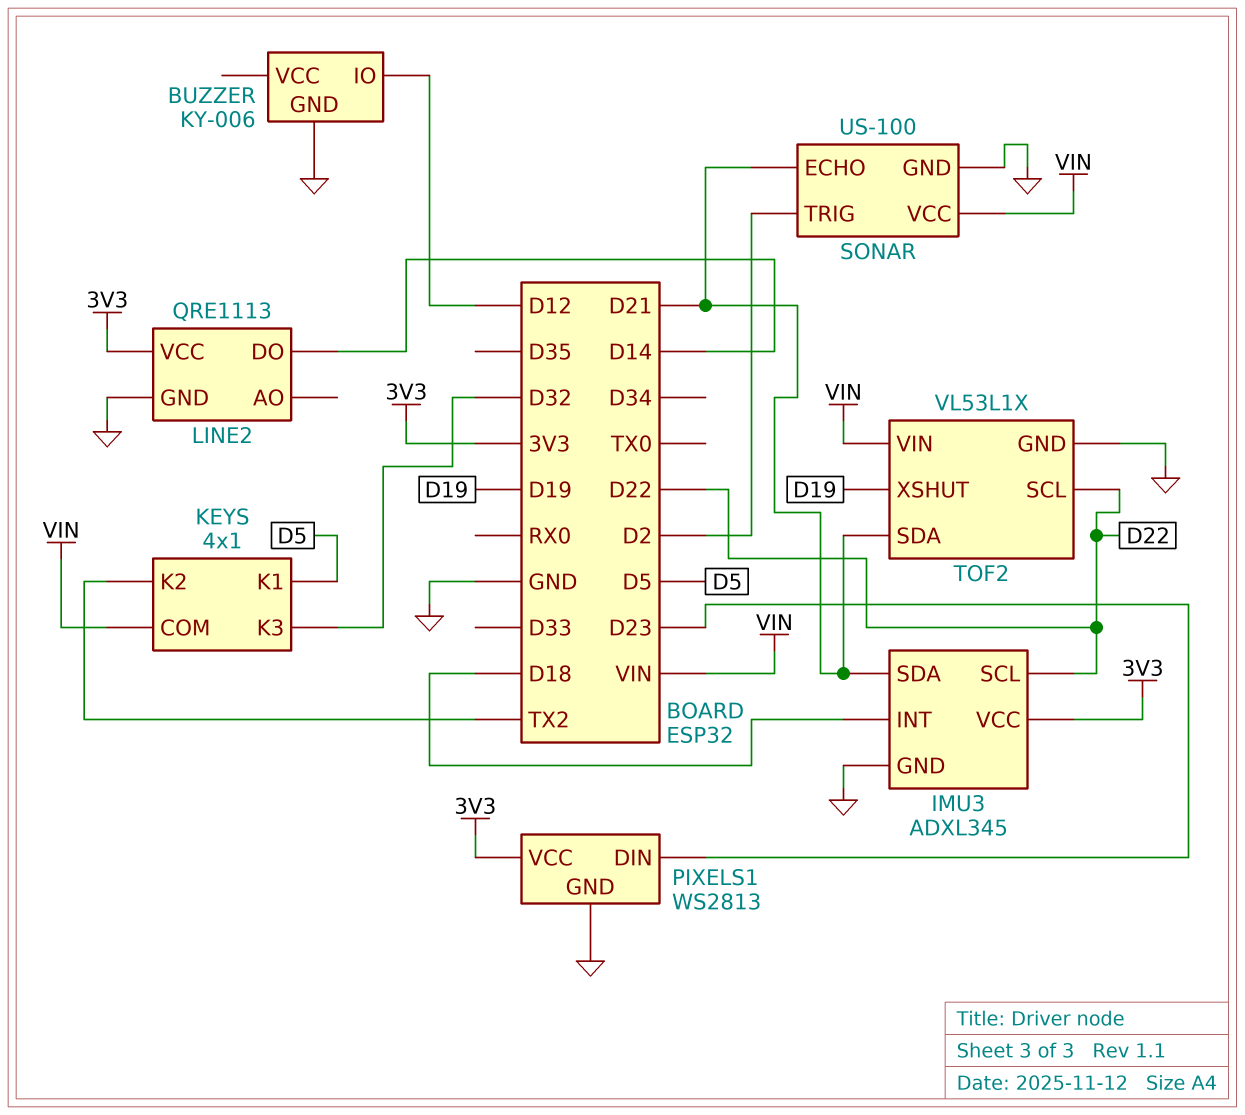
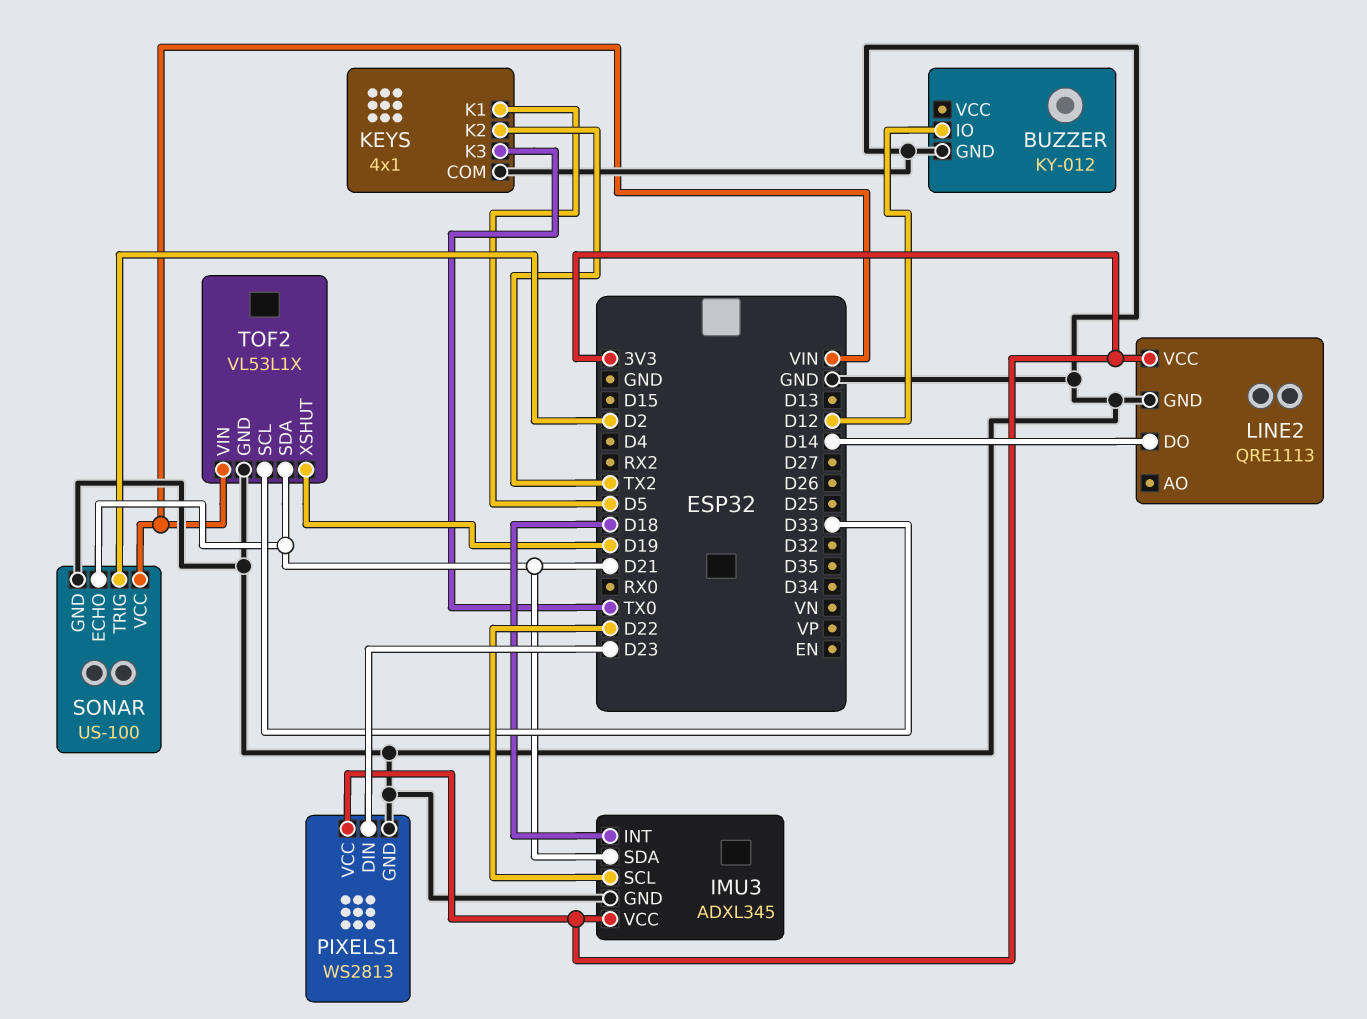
BUZZER: KY-006 -> KY-012
KEYS pin COM: VIN -> GND
KEYS pin K3: D32 -> TX0
TOF2 pin SCL: D22 -> D33

